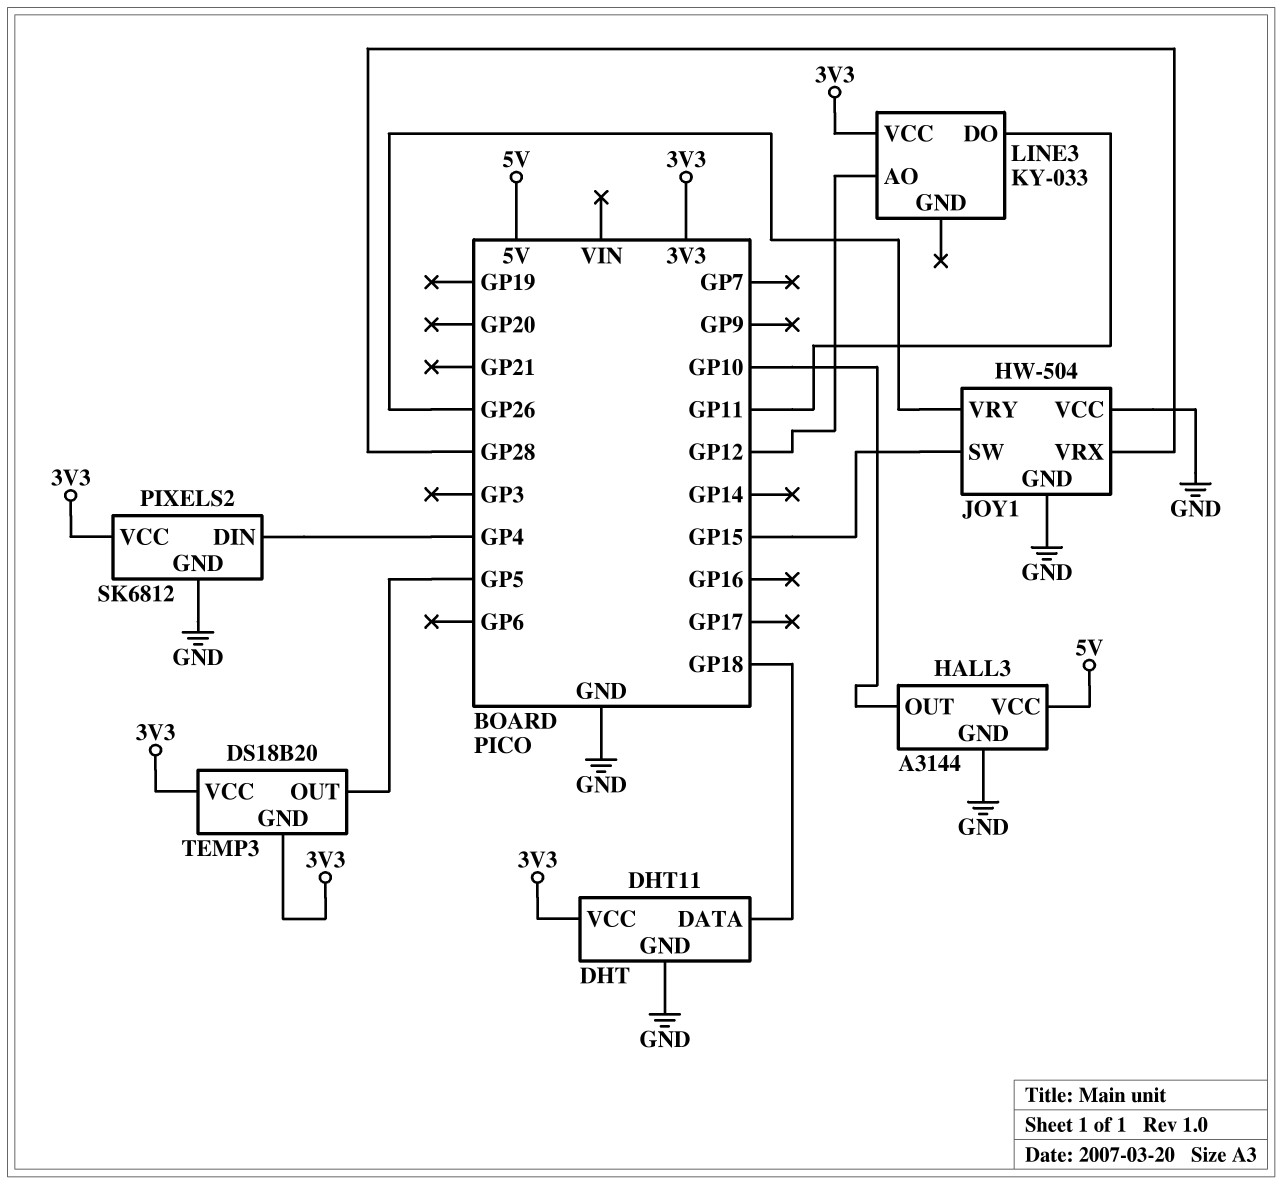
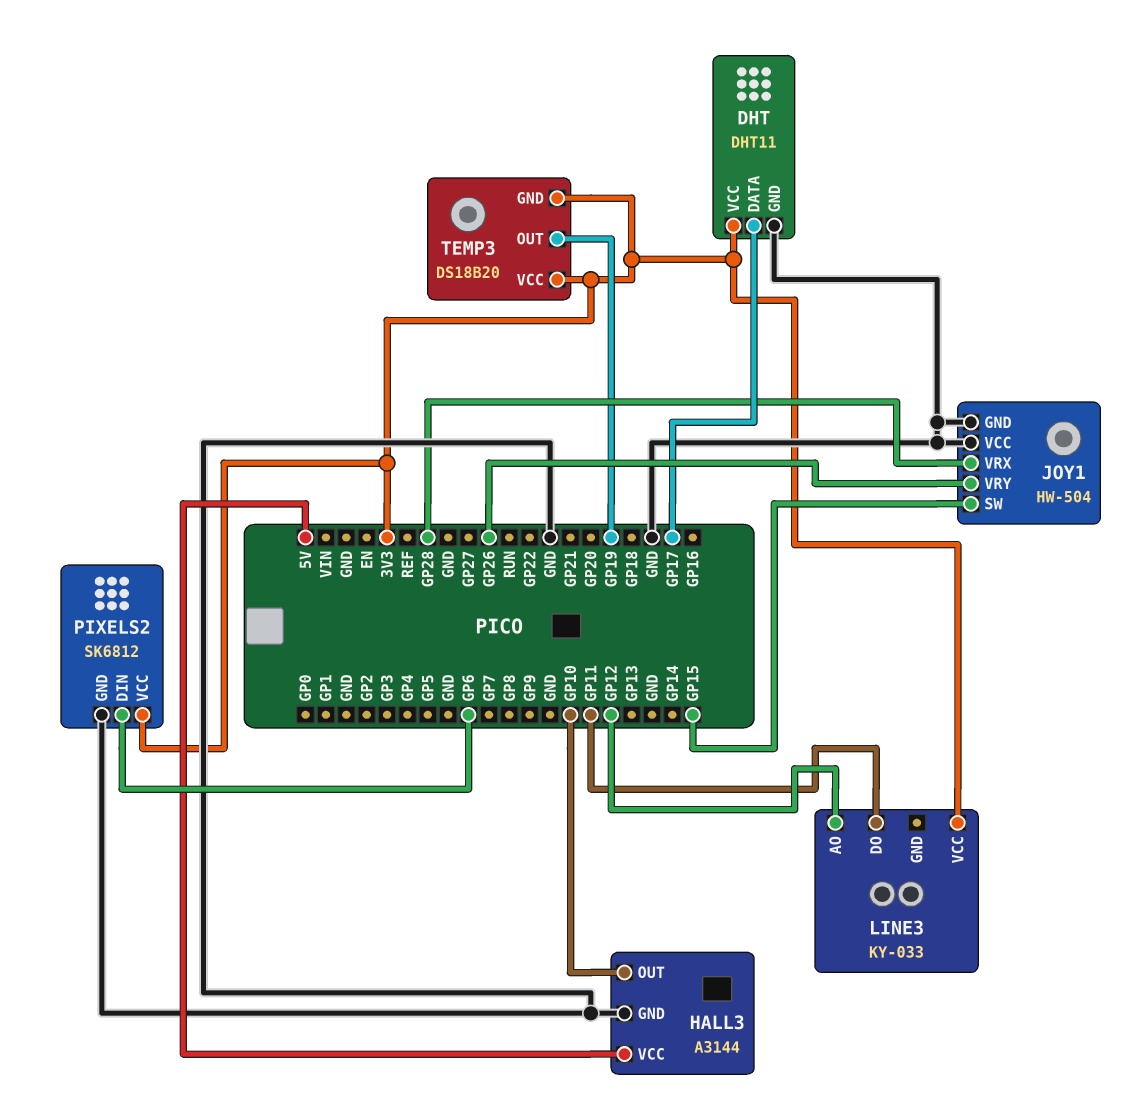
DHT pin DATA: GP18 -> GP17
PIXELS2 pin DIN: GP4 -> GP6
TEMP3 pin OUT: GP5 -> GP19

